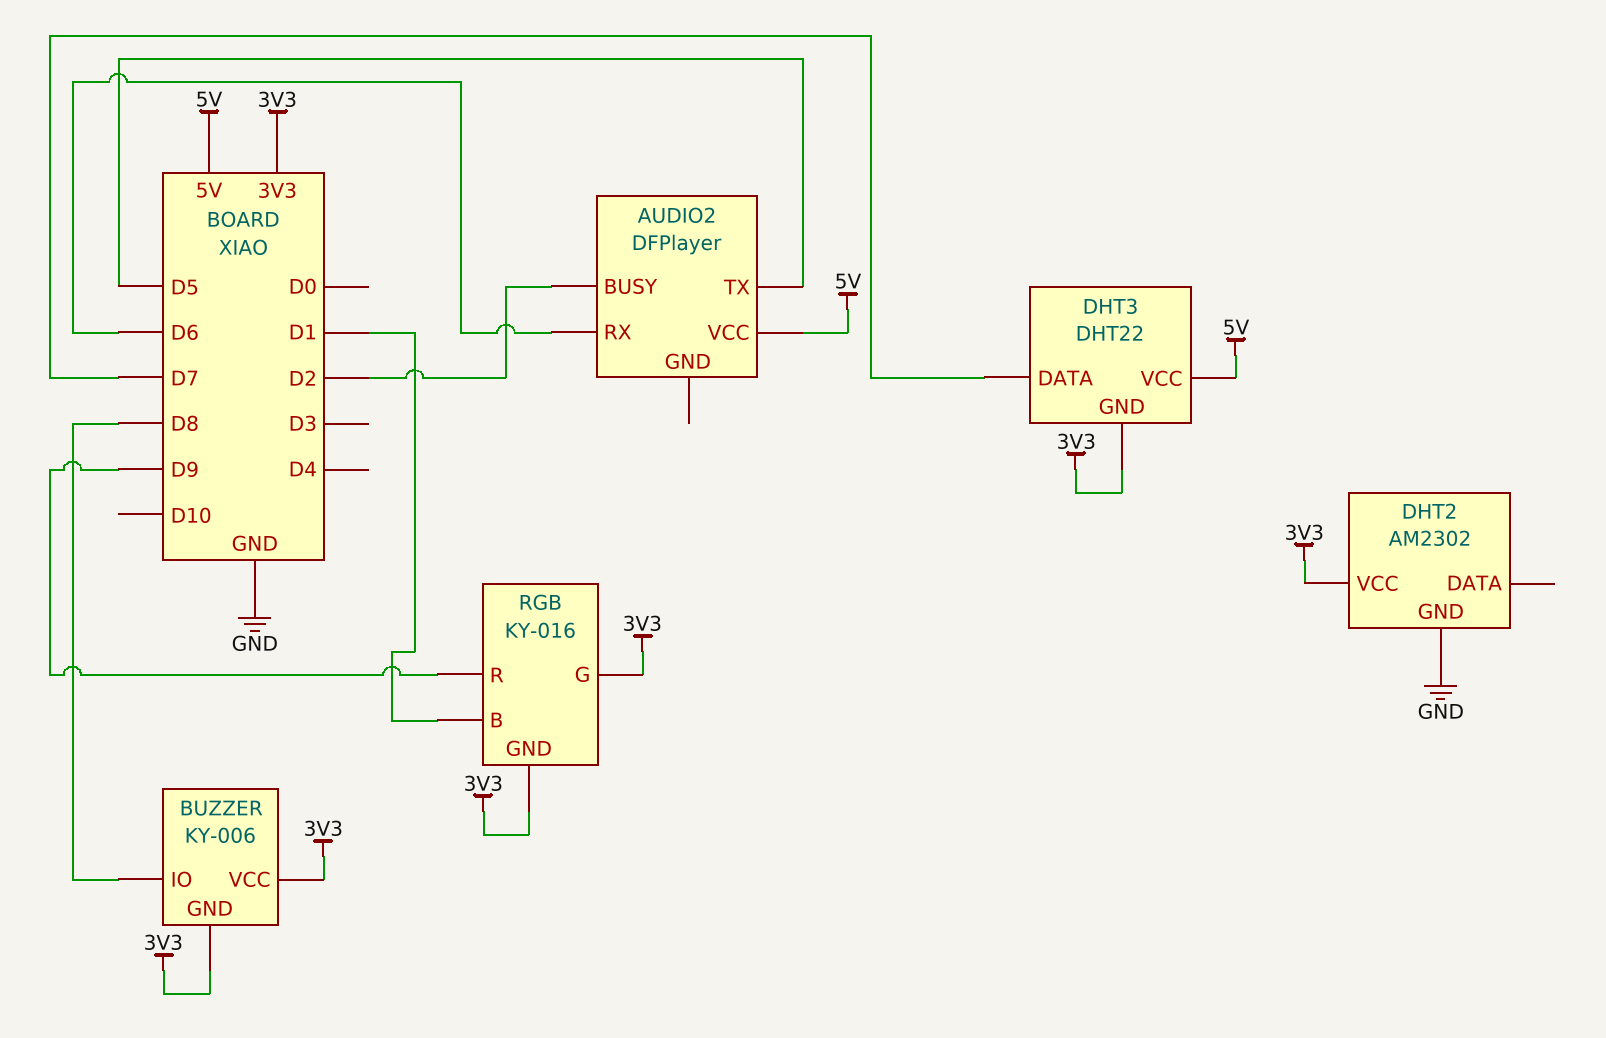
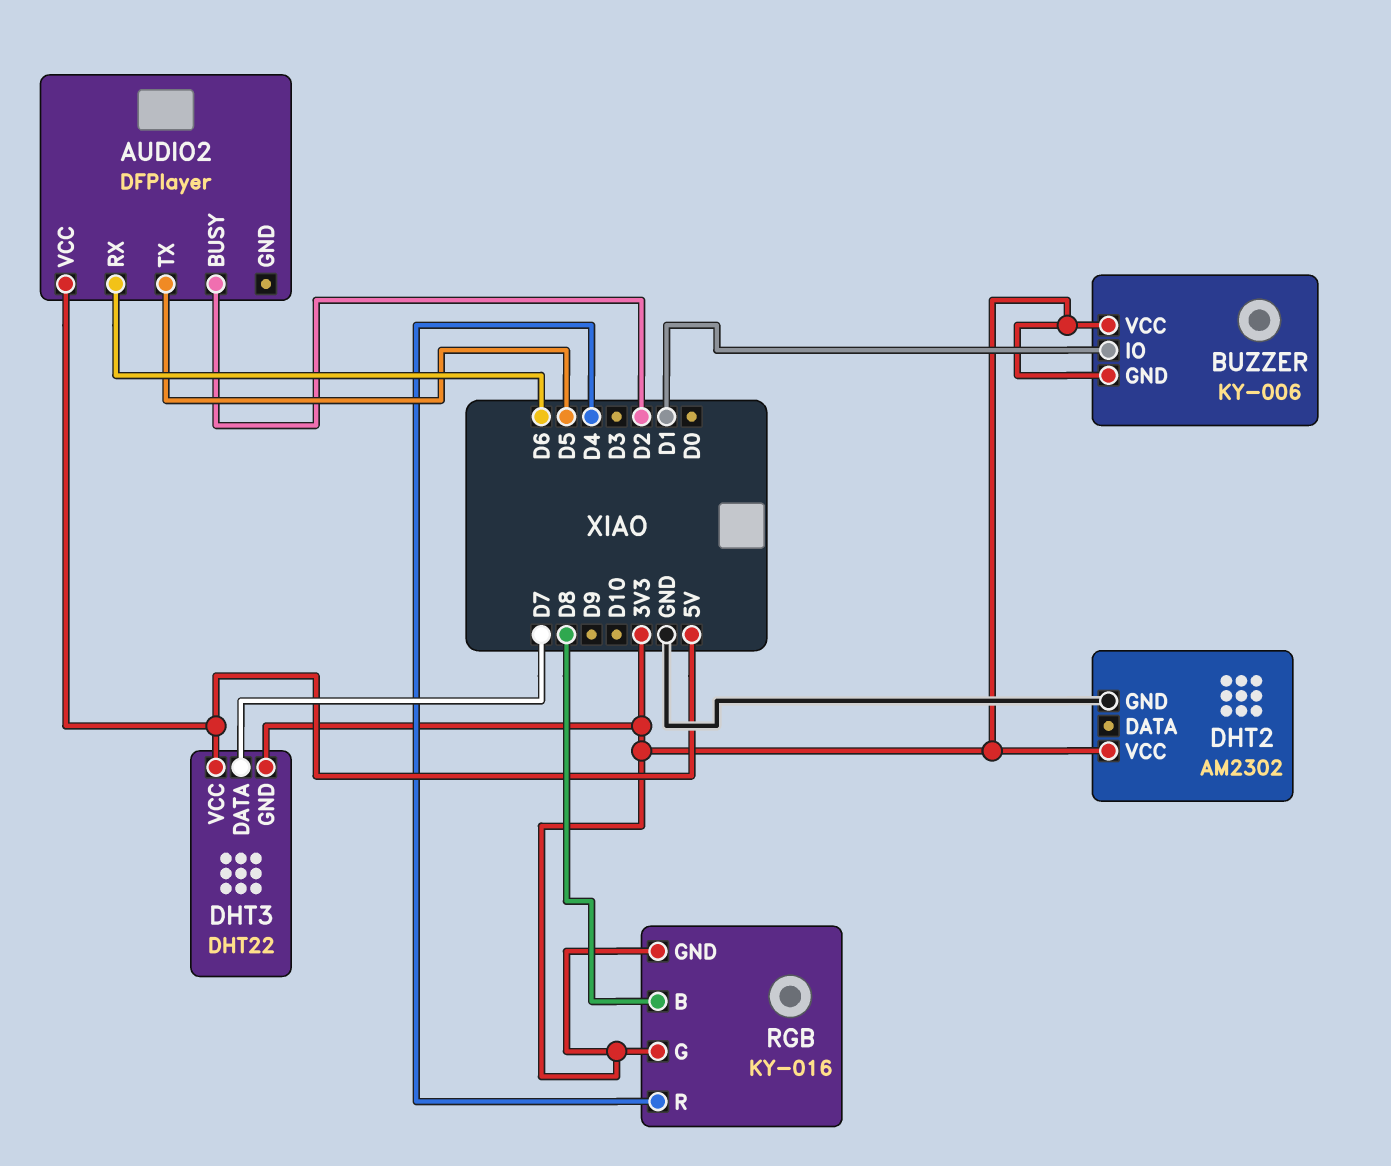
BUZZER pin IO: D8 -> D1
RGB pin B: D1 -> D8
RGB pin R: D9 -> D4

